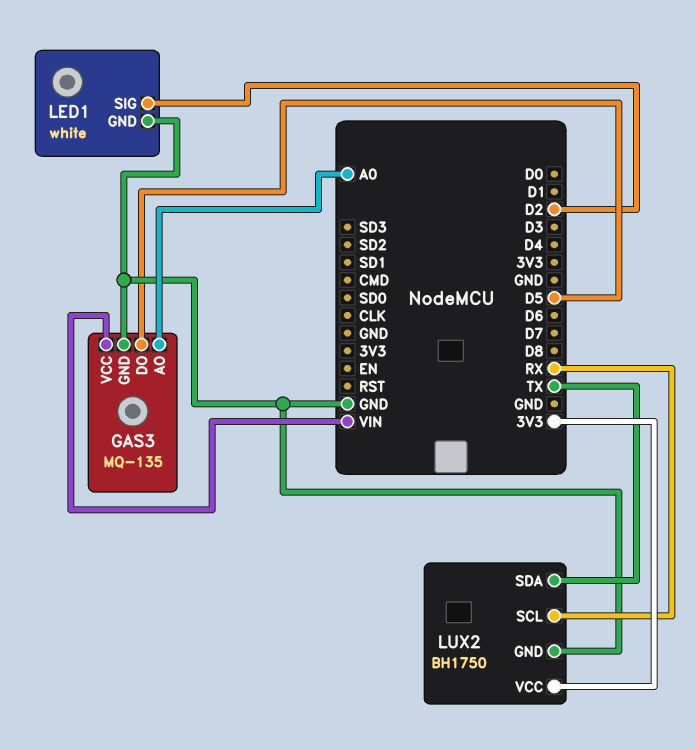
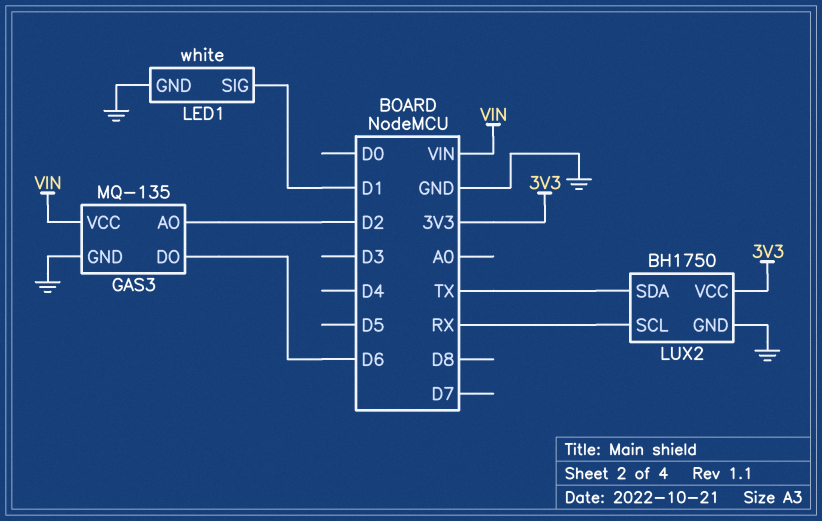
GAS3 pin AO: A0 -> D2
GAS3 pin DO: D5 -> D6
LED1 pin SIG: D2 -> D1

